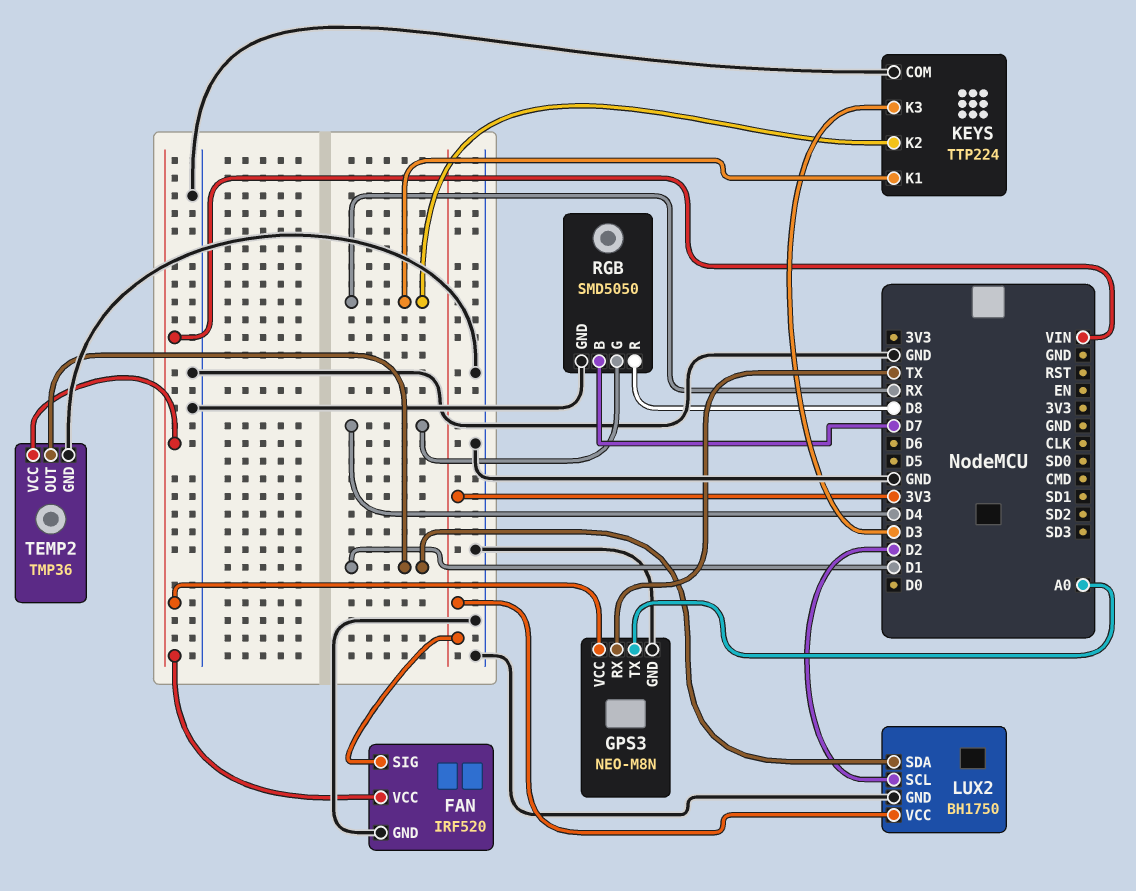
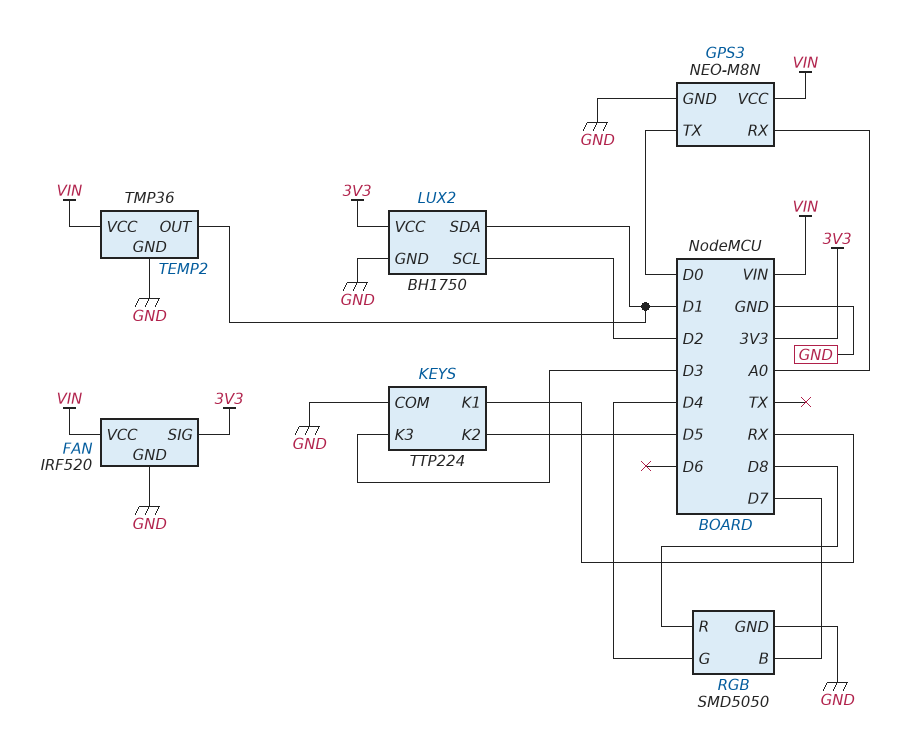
GPS3 pin RX: TX -> A0
GPS3 pin TX: A0 -> D0
KEYS pin K2: RX -> D5

